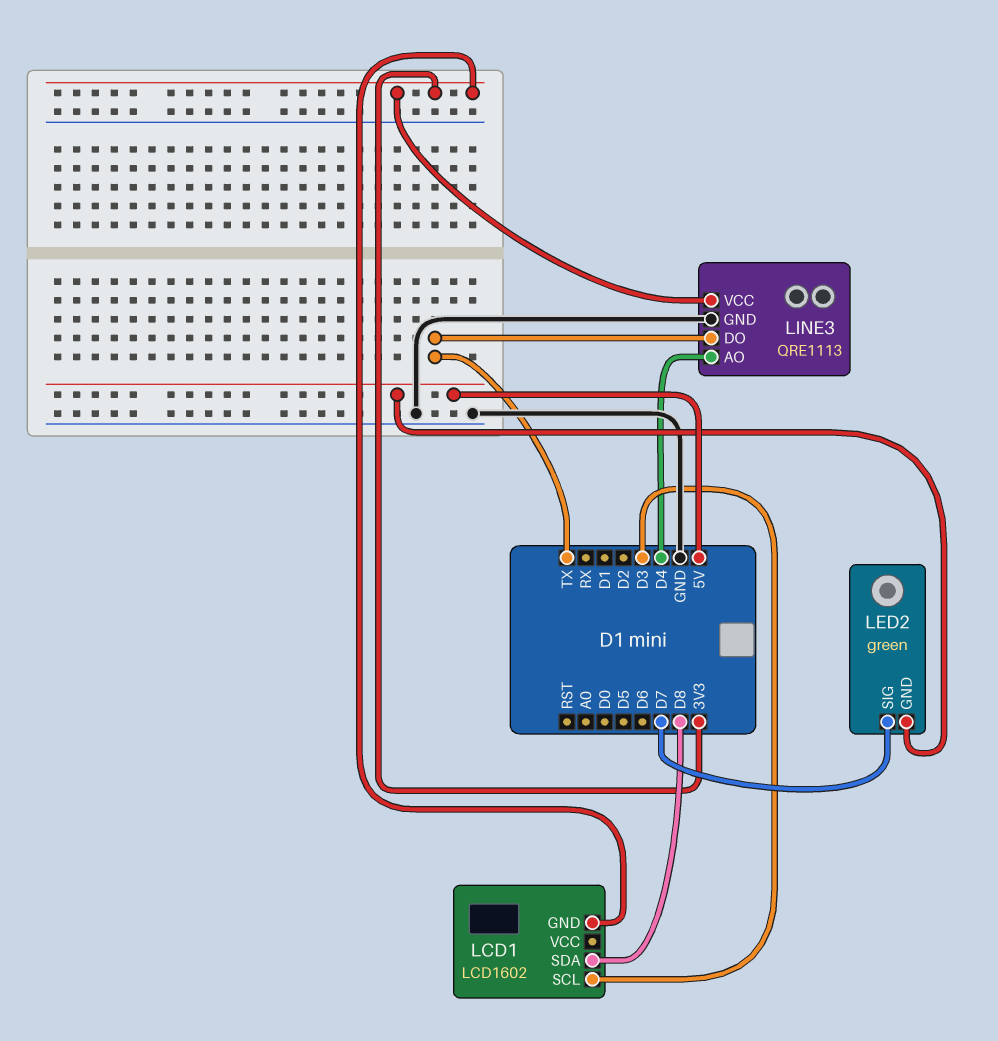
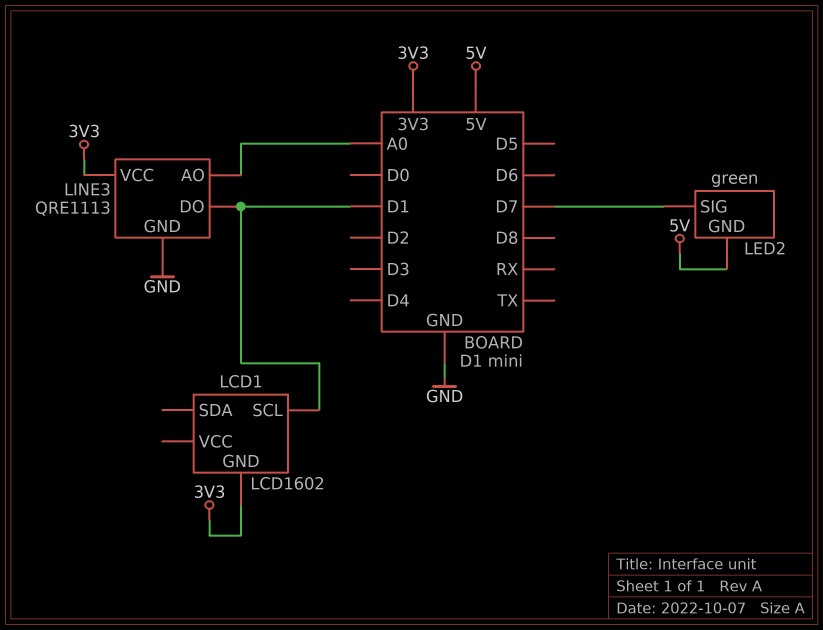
LCD1 pin SCL: D3 -> D1
LCD1 pin SDA: D8 -> none
LINE3 pin AO: D4 -> A0
LINE3 pin DO: TX -> D1

